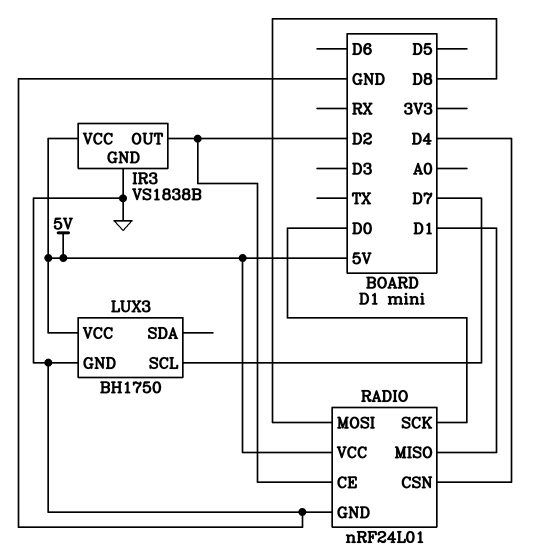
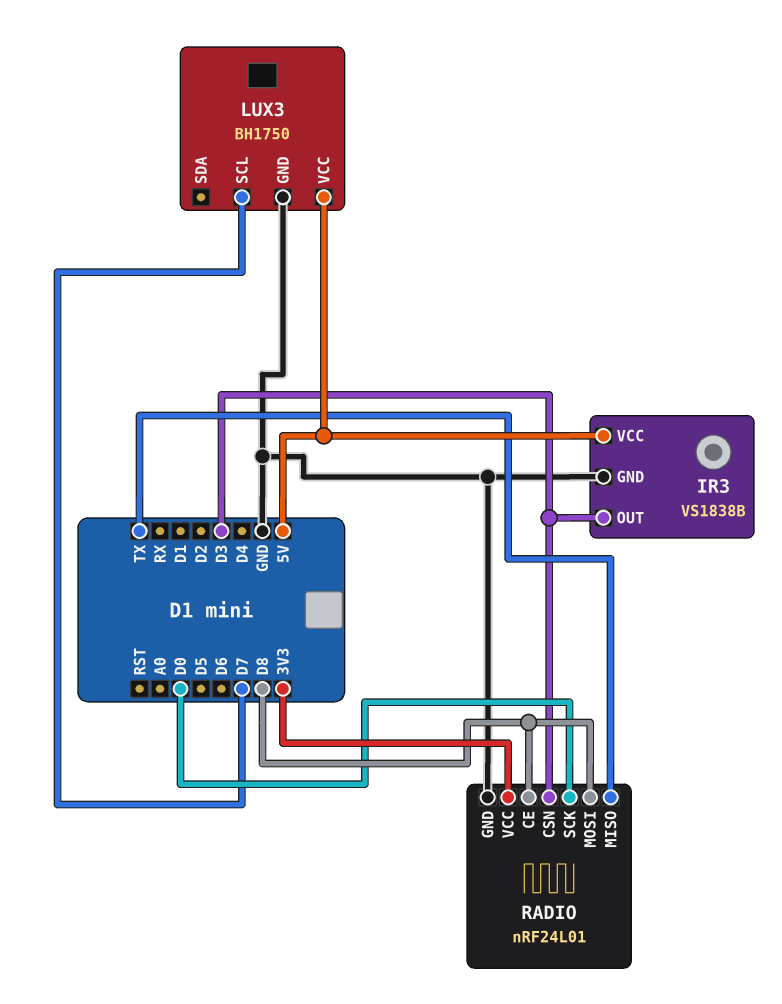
IR3 pin OUT: D2 -> D3
RADIO pin CE: D2 -> D8
RADIO pin CSN: D4 -> D3
RADIO pin MISO: D1 -> TX
RADIO pin VCC: 5V -> 3V3

